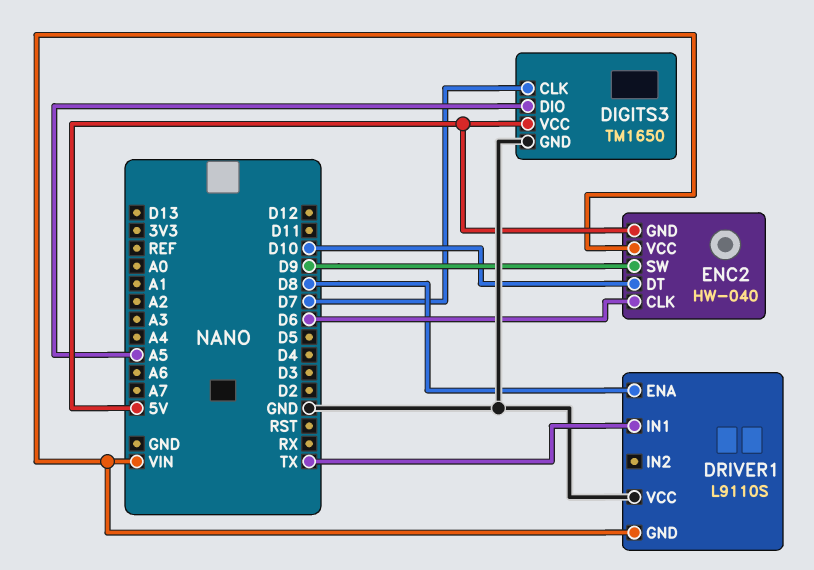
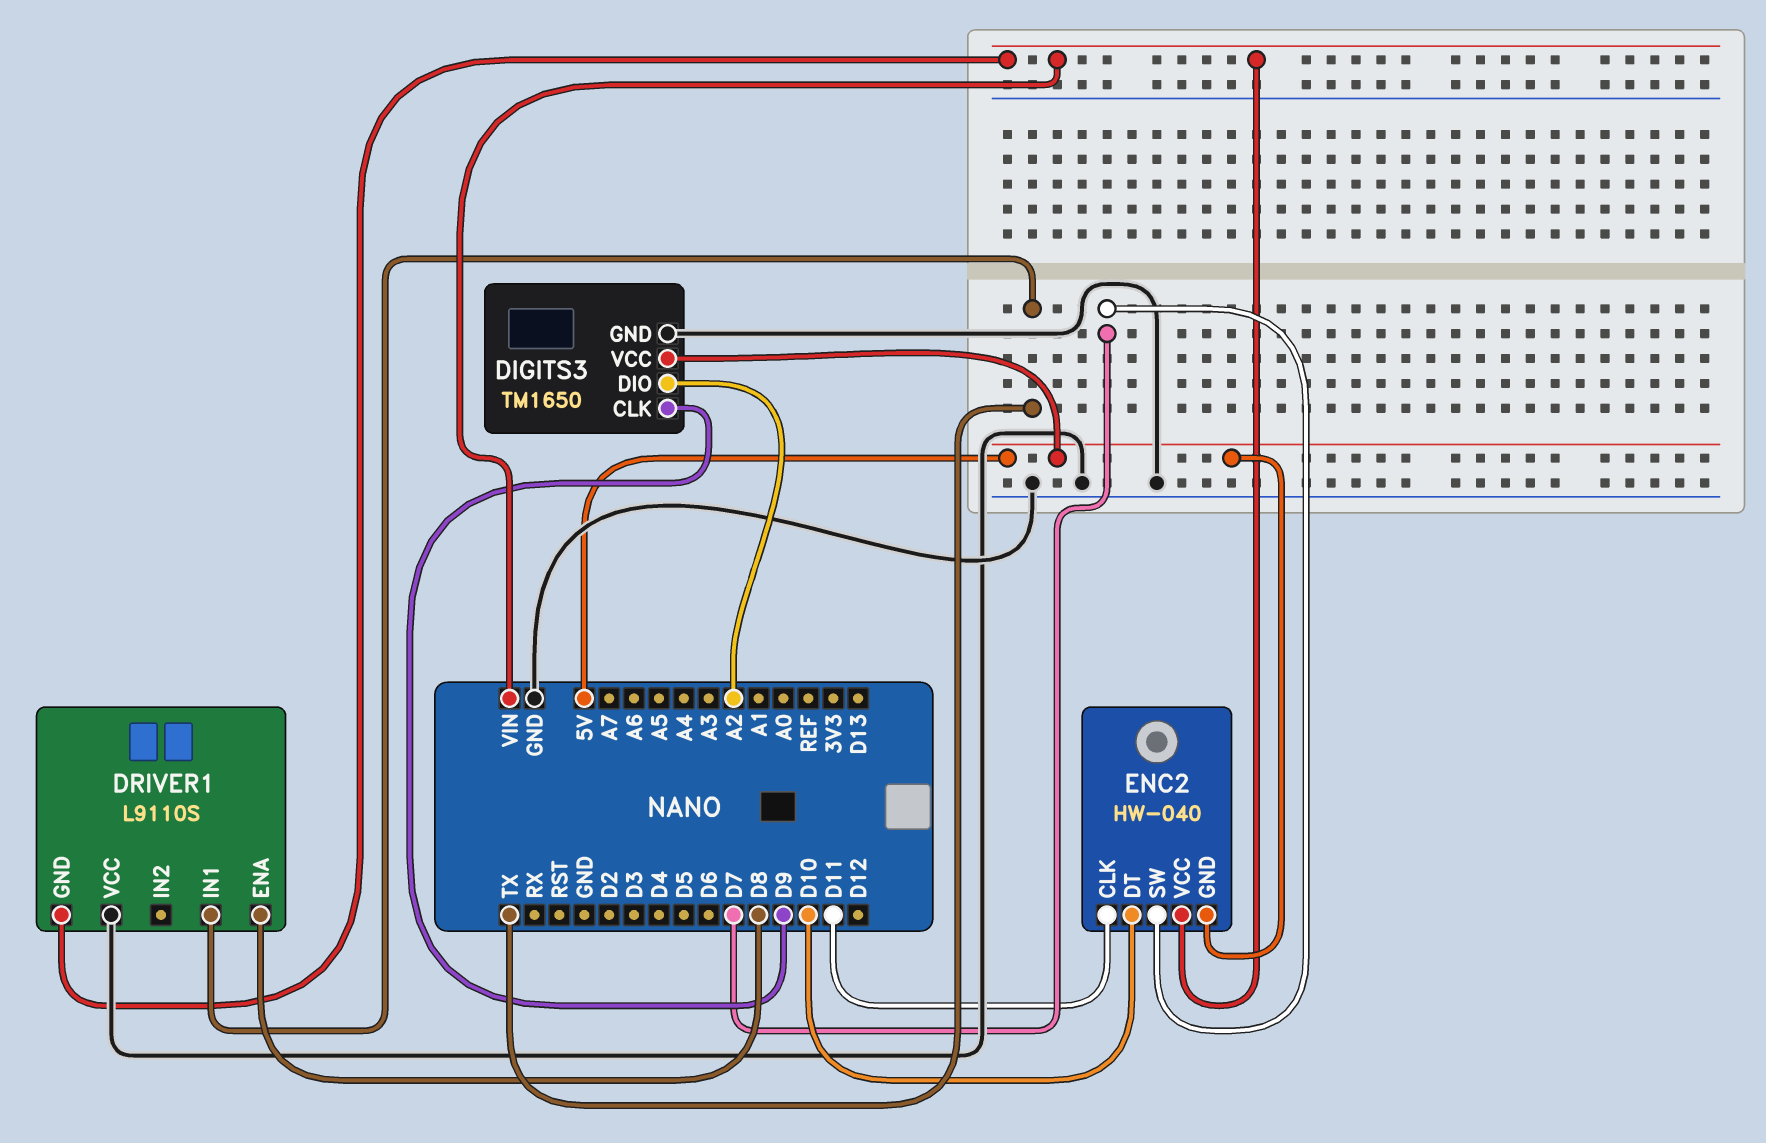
DIGITS3 pin CLK: D7 -> D9
DIGITS3 pin DIO: A5 -> A2
ENC2 pin CLK: D6 -> D11
ENC2 pin SW: D9 -> D7

